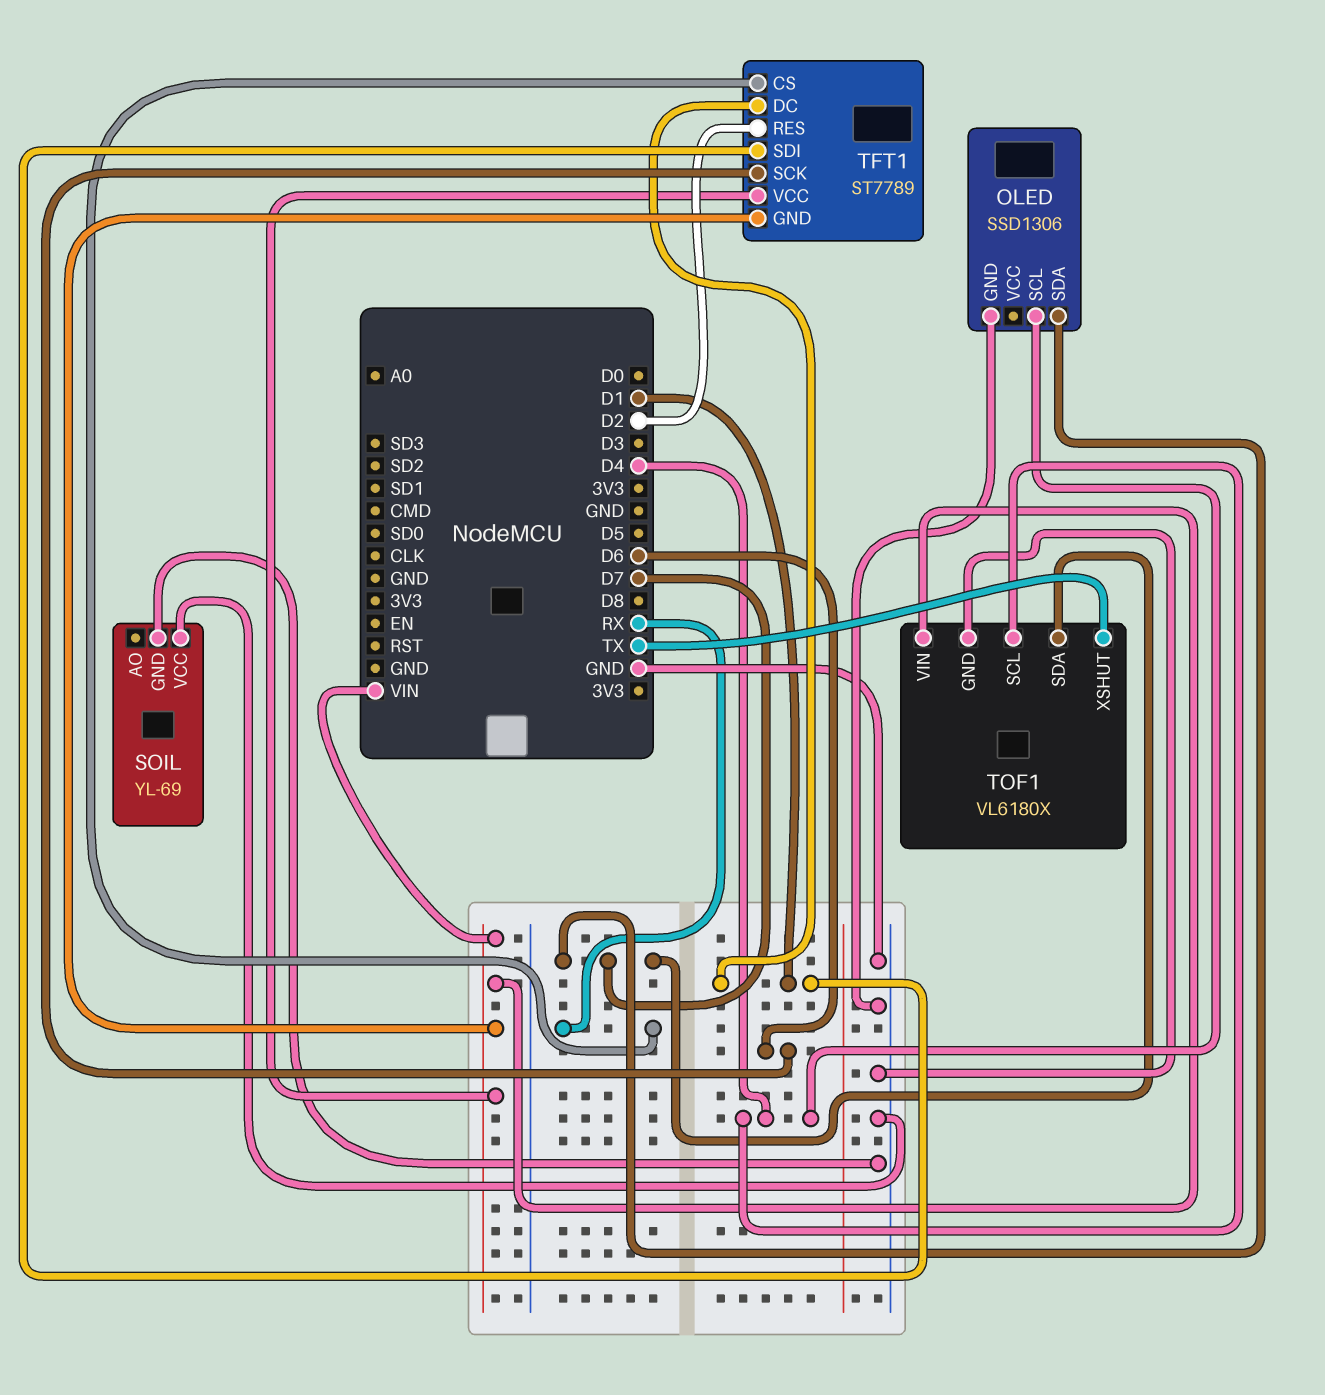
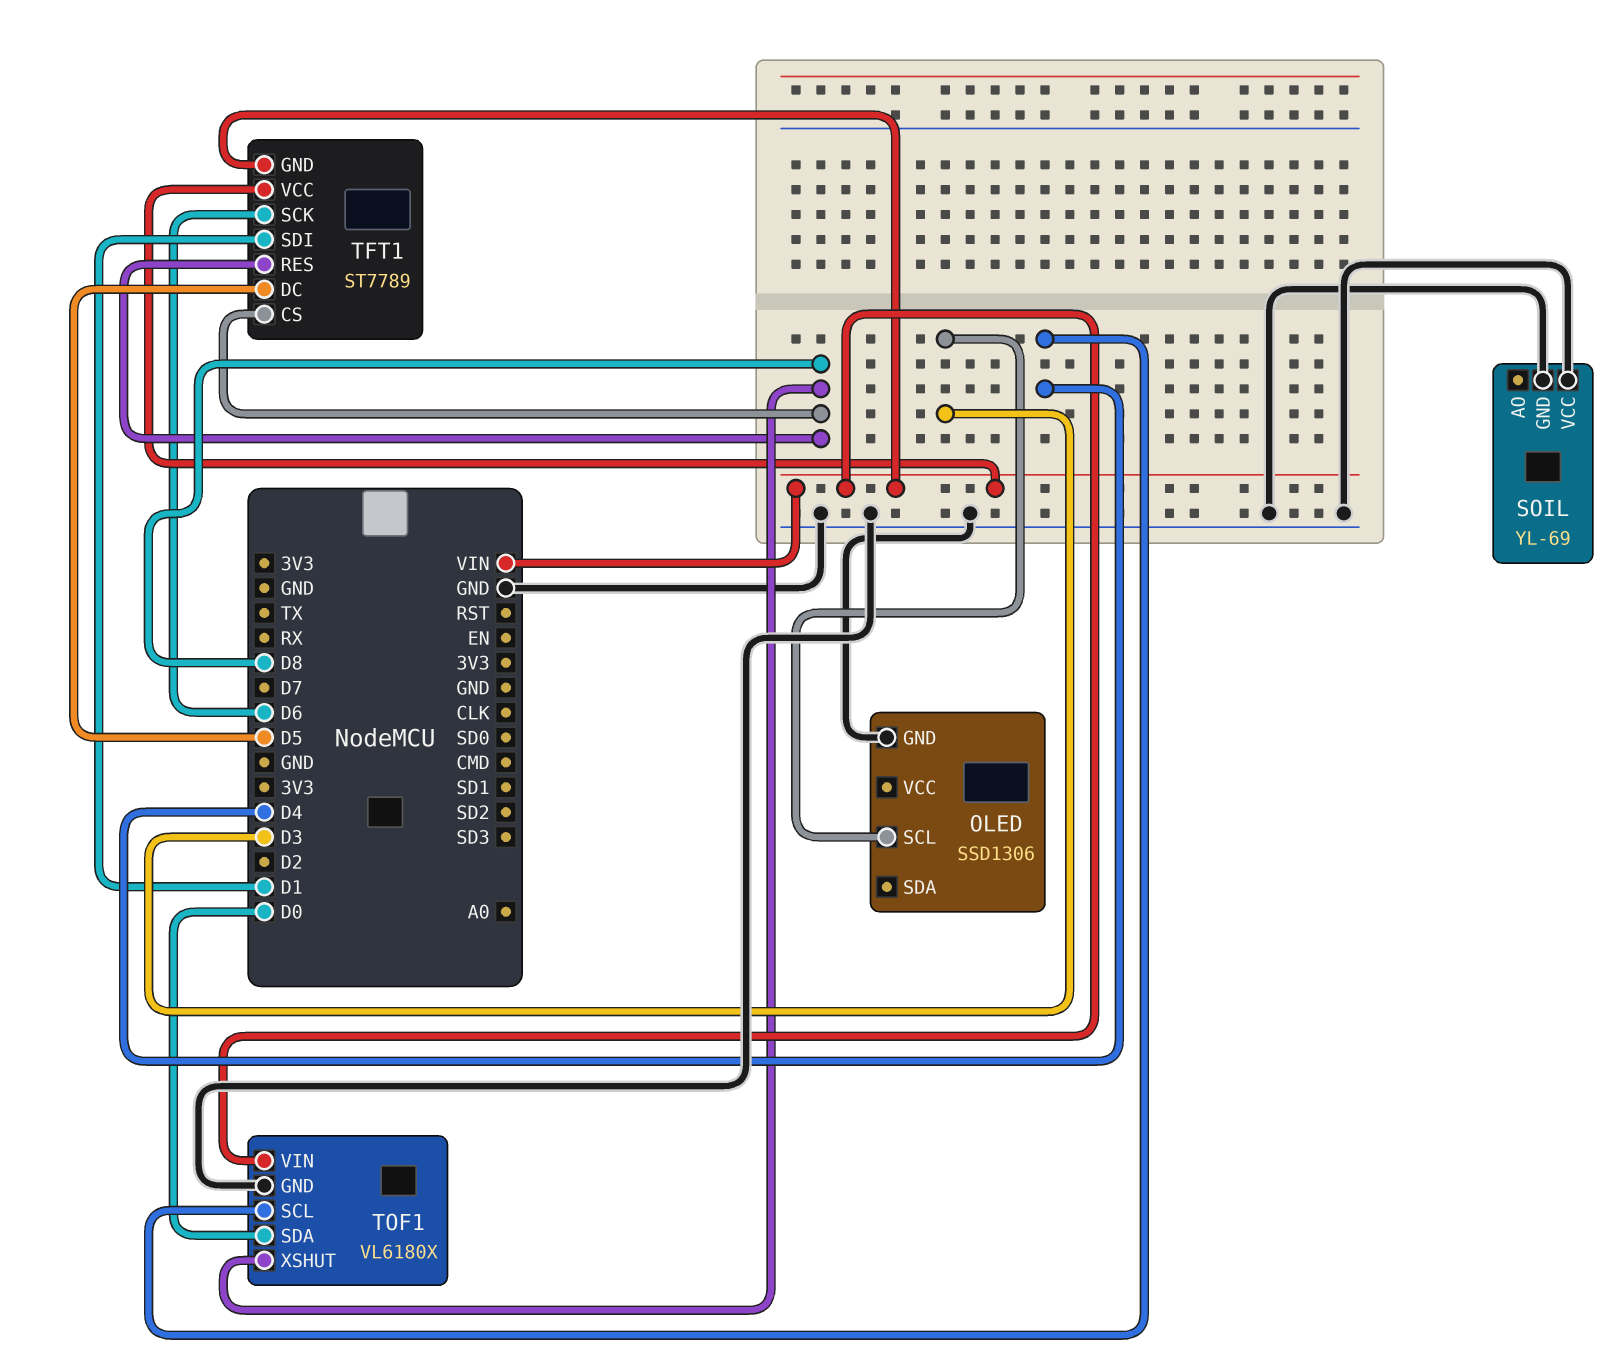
OLED pin SCL: D4 -> D3
OLED pin SDA: D7 -> none
TFT1 pin CS: RX -> D8
TFT1 pin DC: D1 -> D5
TFT1 pin RES: D2 -> D8
TOF1 pin SDA: D7 -> D0
TOF1 pin XSHUT: TX -> D8

